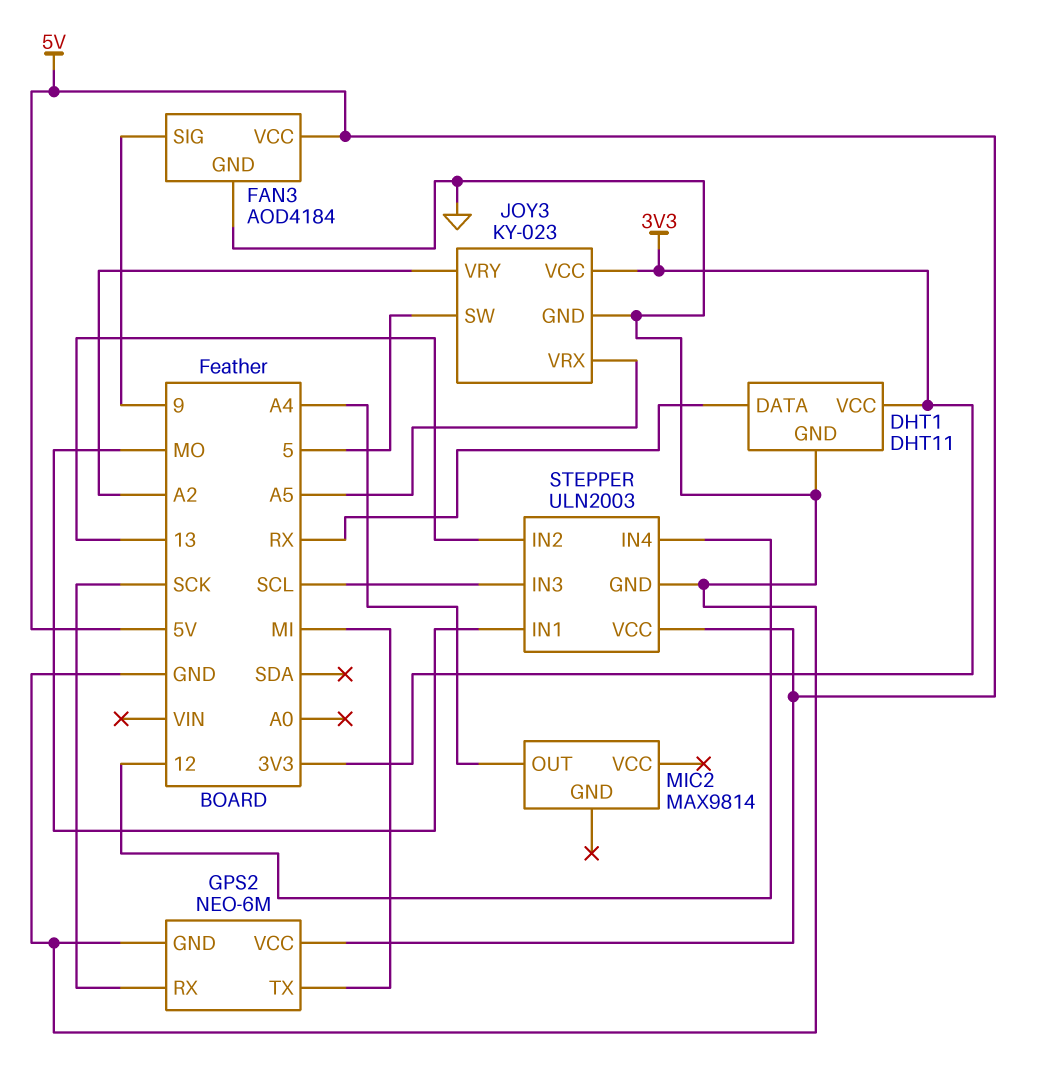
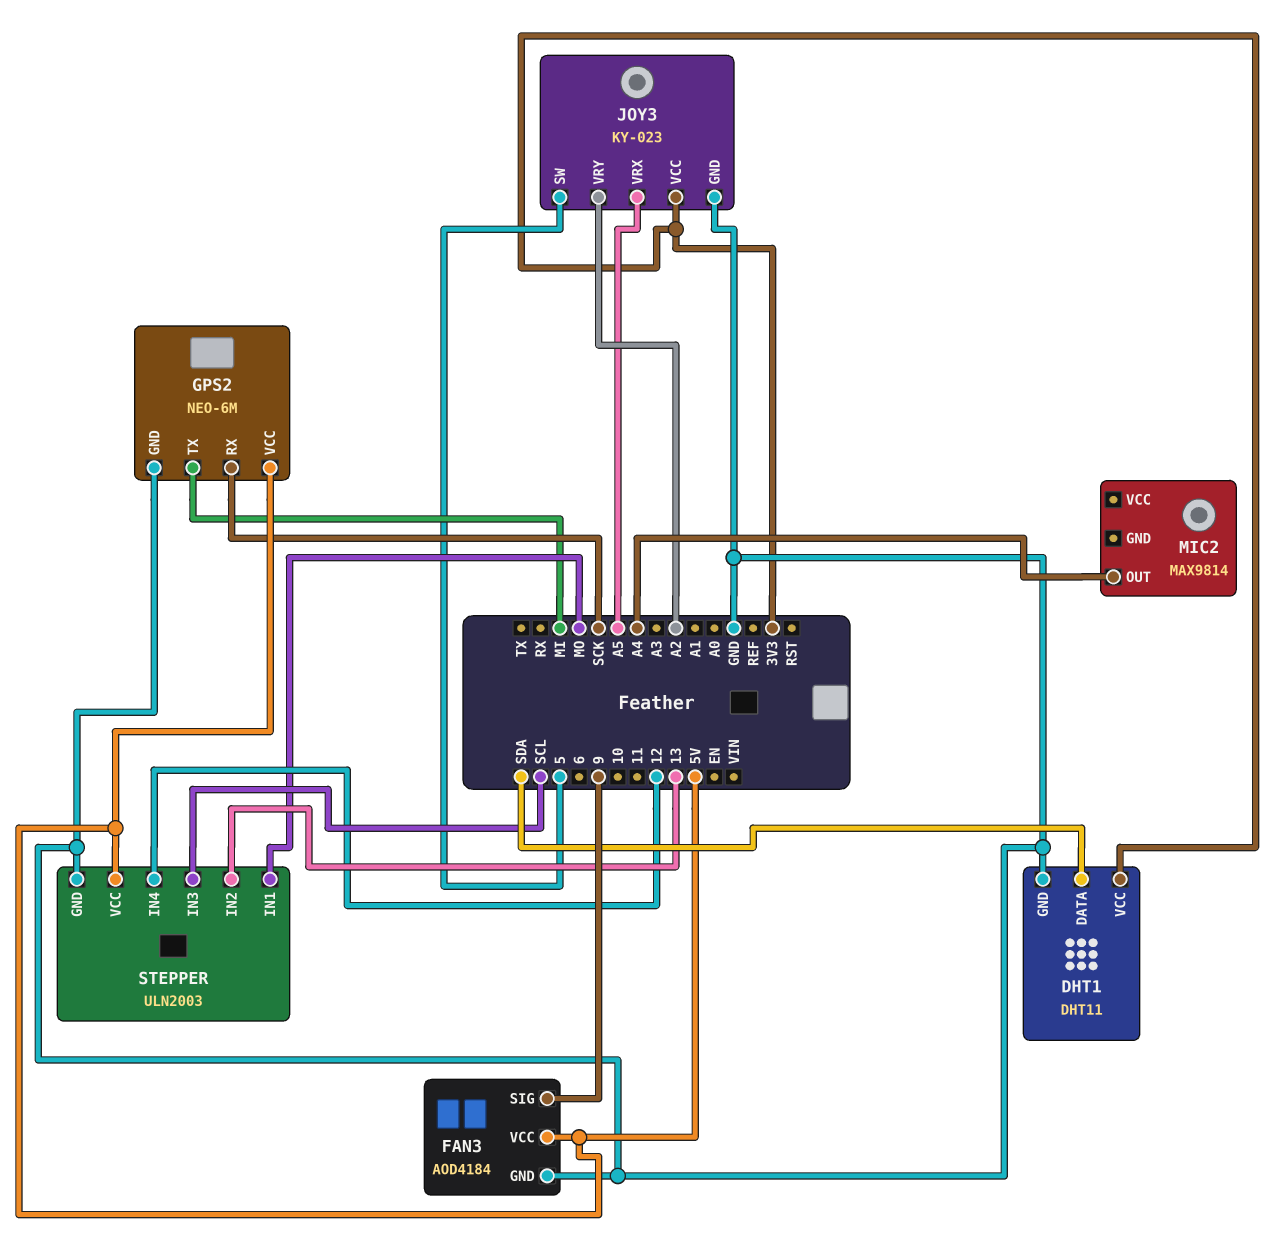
DHT1 pin DATA: RX -> SDA

